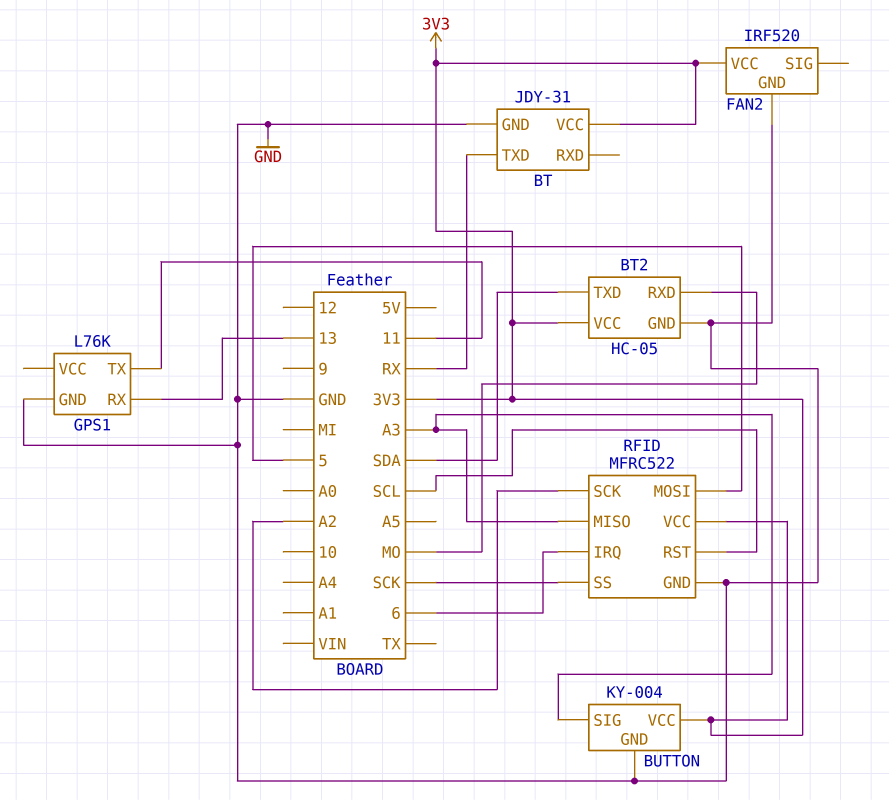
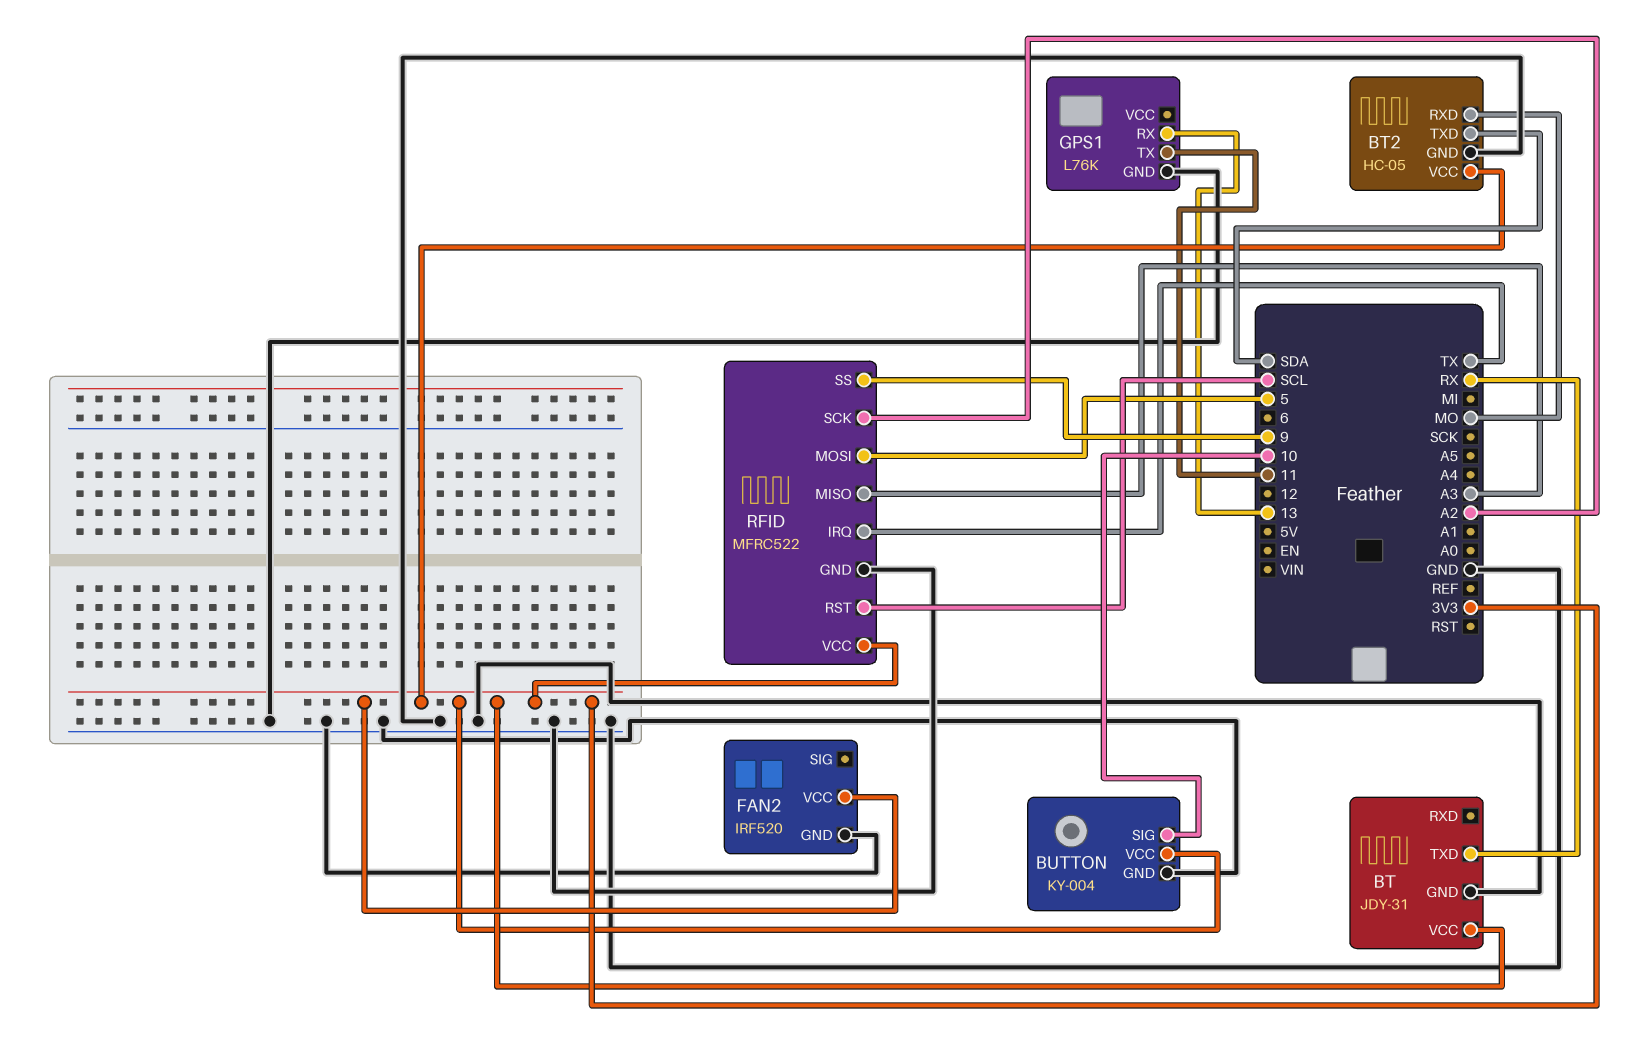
BUTTON pin SIG: A3 -> 10
RFID pin IRQ: 6 -> TX
RFID pin SS: SCK -> 9

